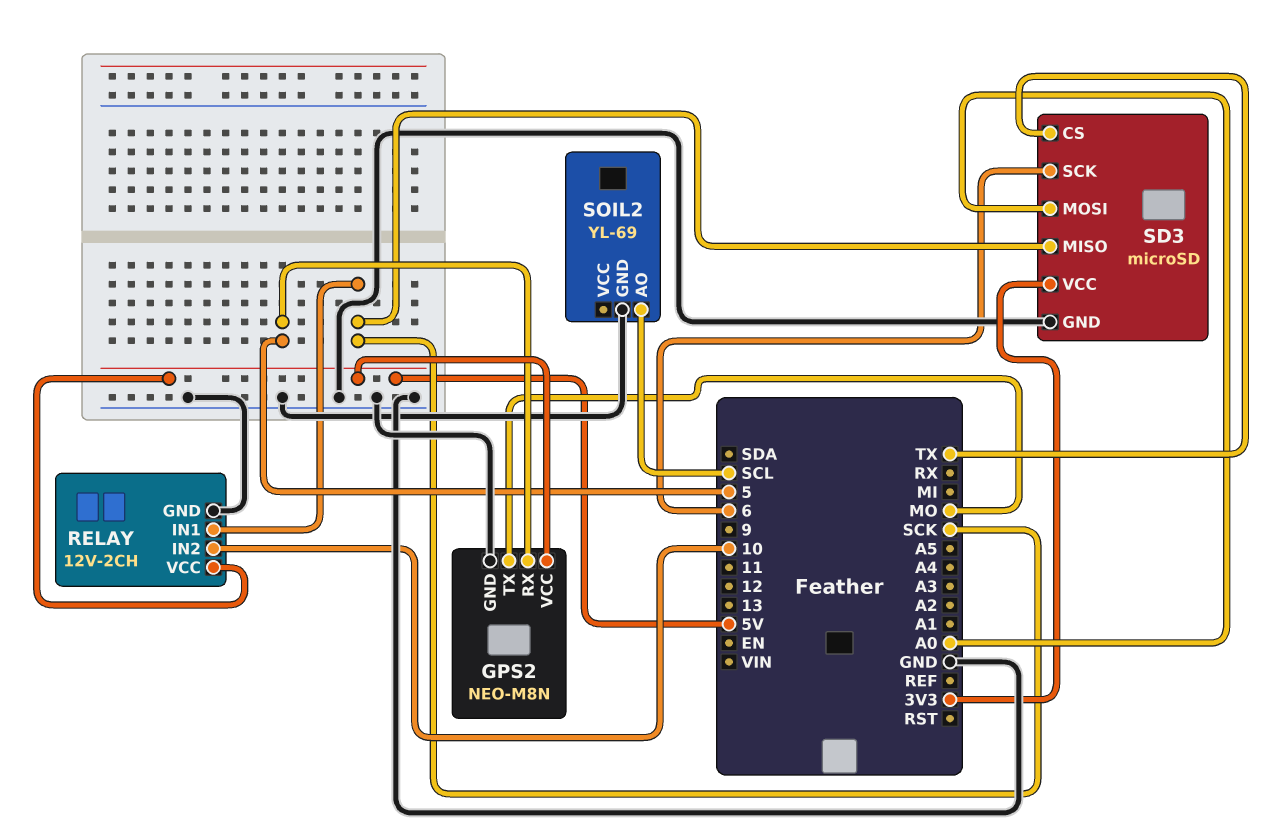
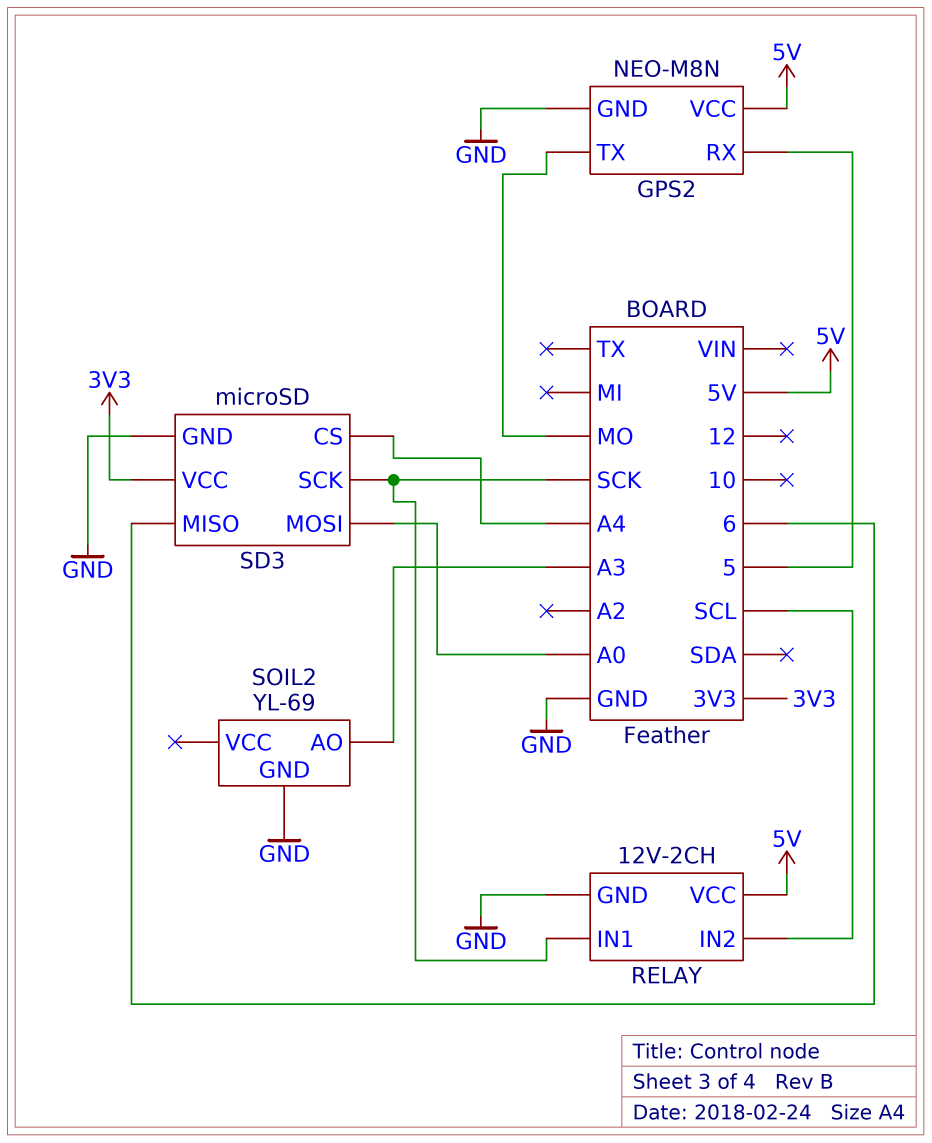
RELAY pin IN2: 10 -> SCL
SD3 pin CS: TX -> A4
SD3 pin MISO: SCK -> 6
SD3 pin SCK: 6 -> SCK
SOIL2 pin AO: SCL -> A3

